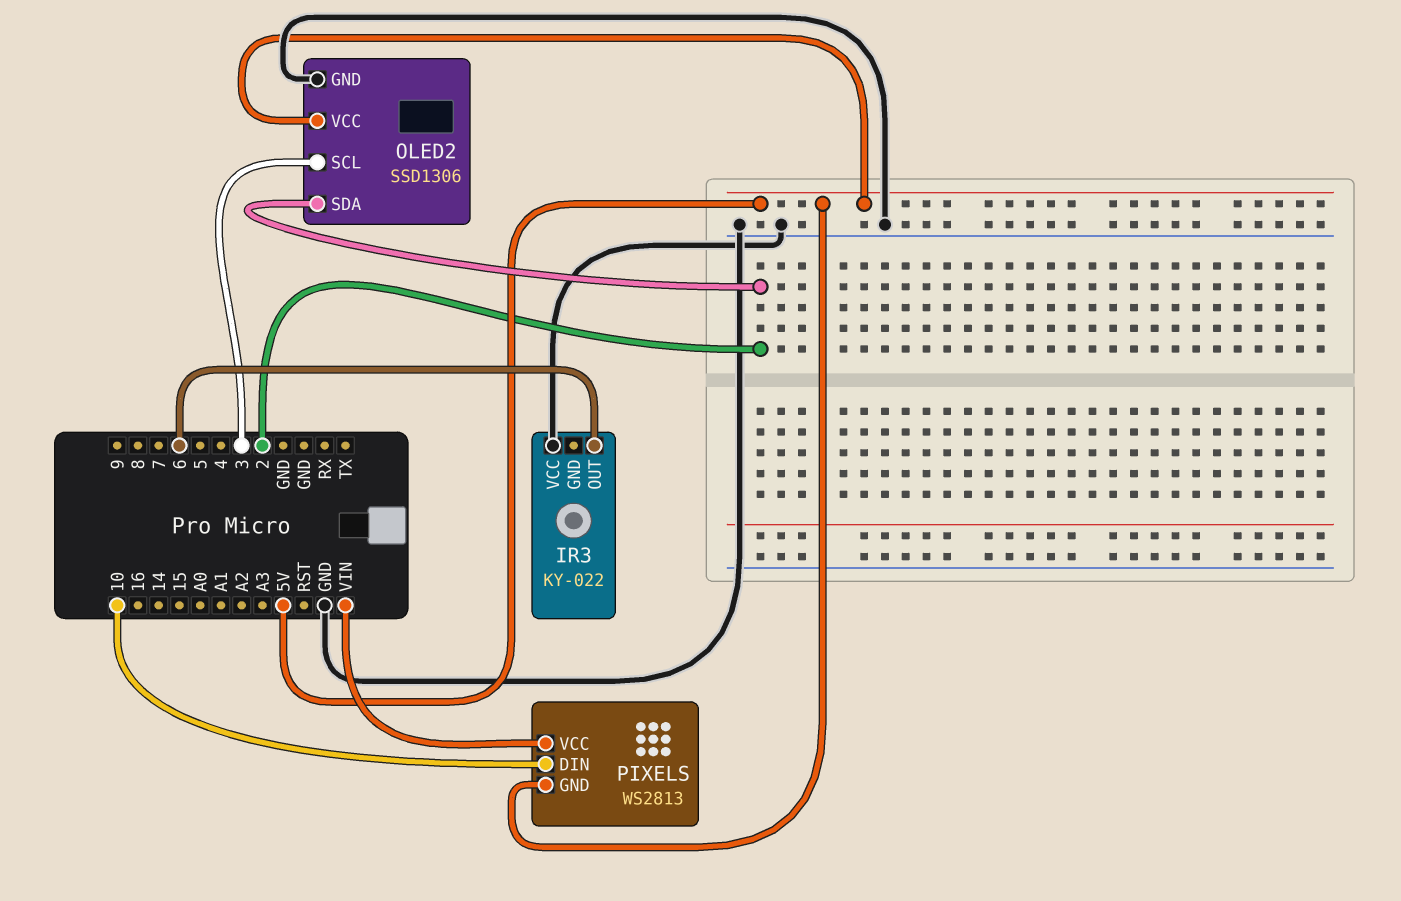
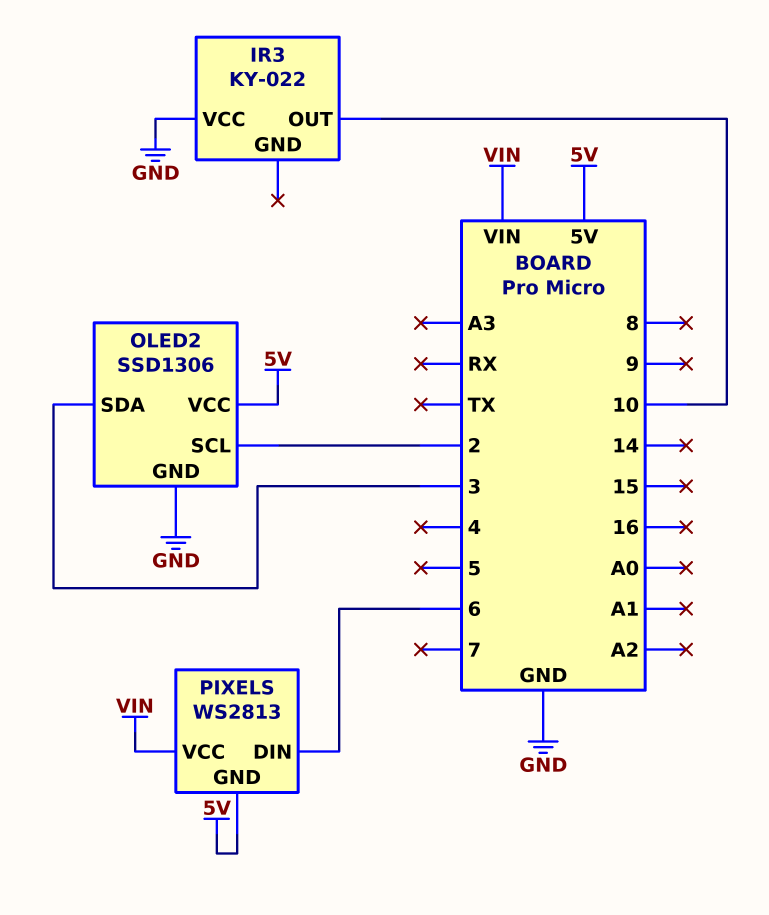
IR3 pin OUT: 6 -> 10
OLED2 pin SCL: 3 -> 2
OLED2 pin SDA: 2 -> 3
PIXELS pin DIN: 10 -> 6

